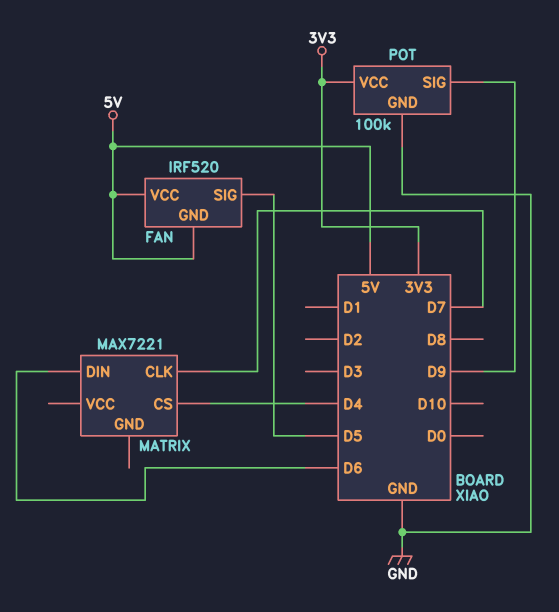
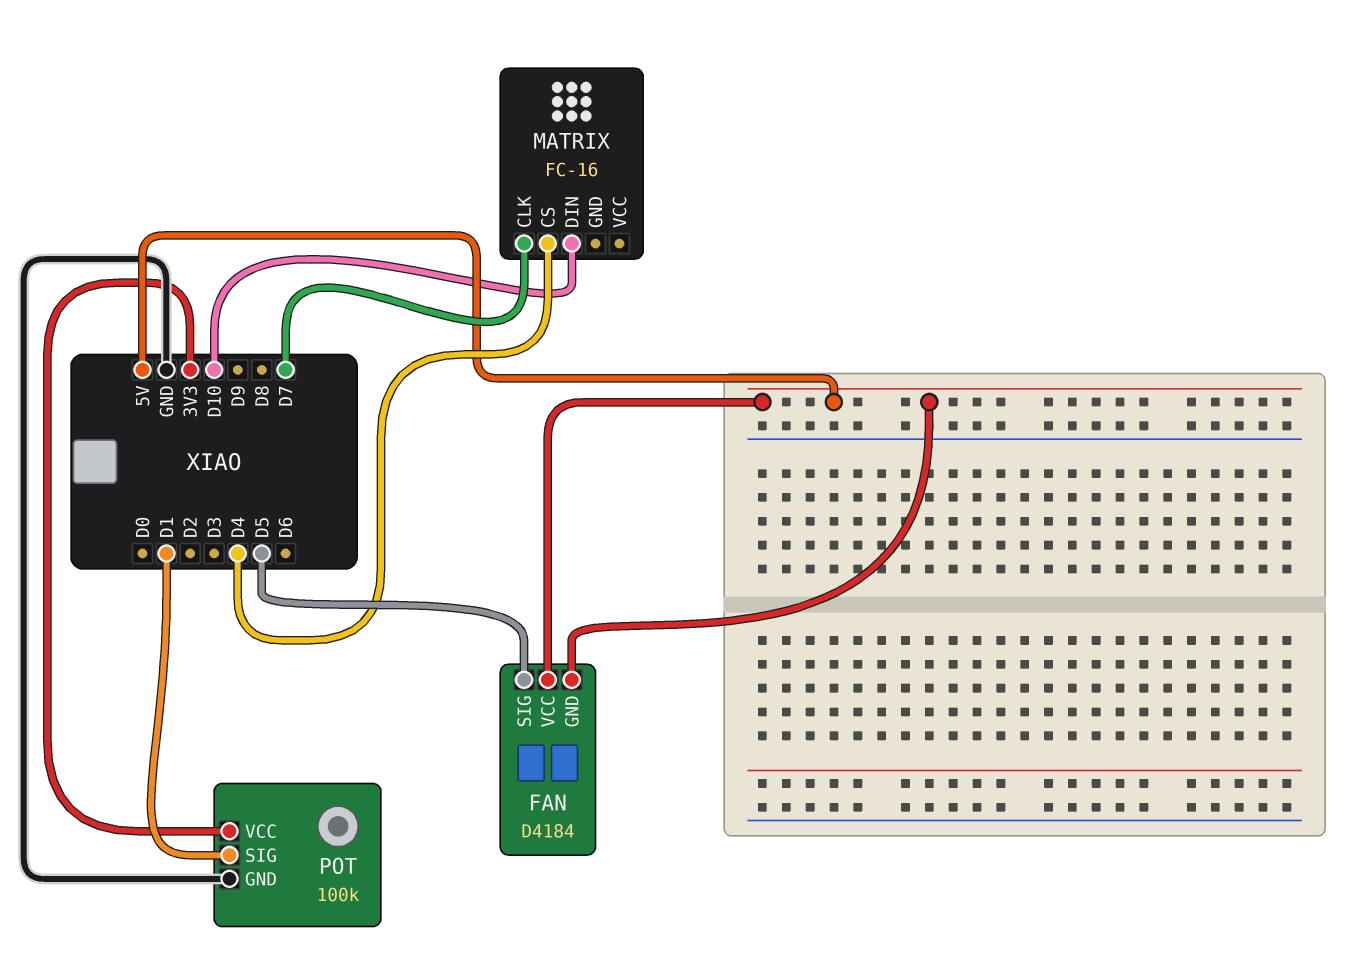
FAN: IRF520 -> D4184
MATRIX: MAX7221 -> FC-16
MATRIX pin DIN: D6 -> D10
POT pin SIG: D9 -> D1

